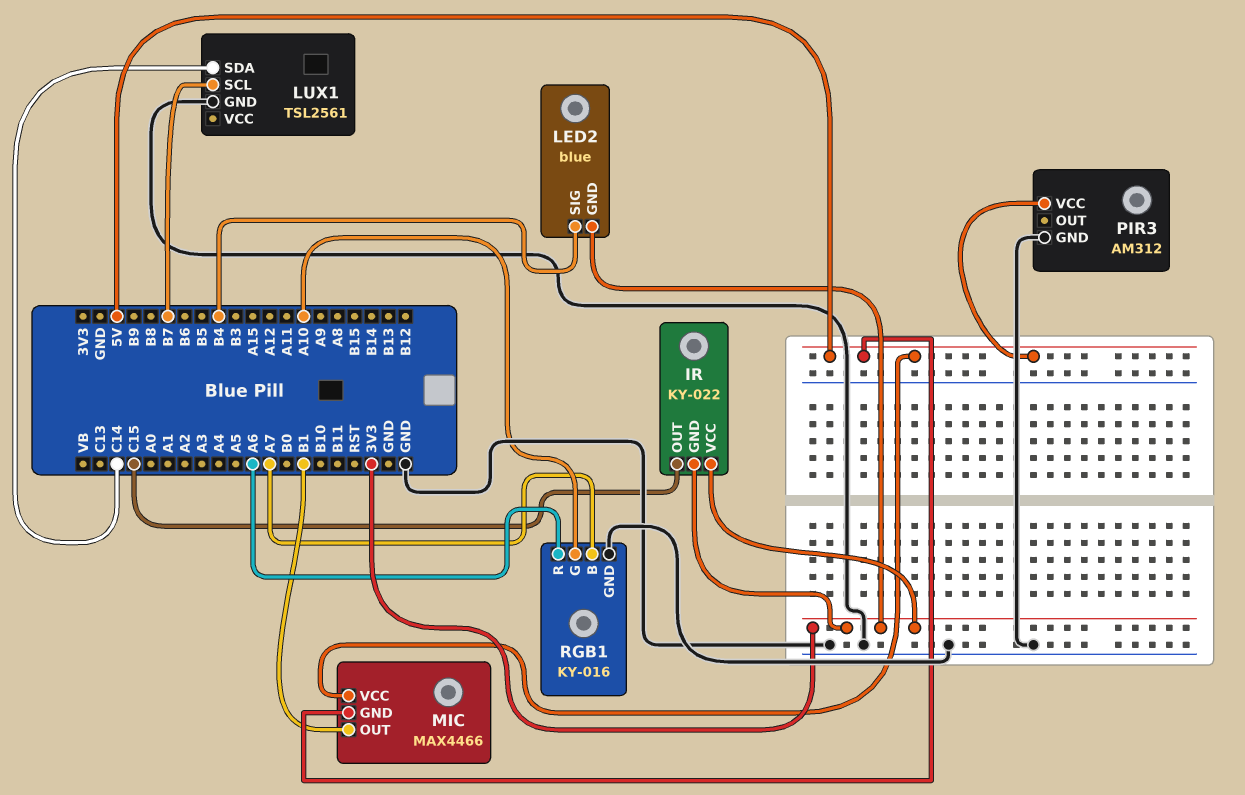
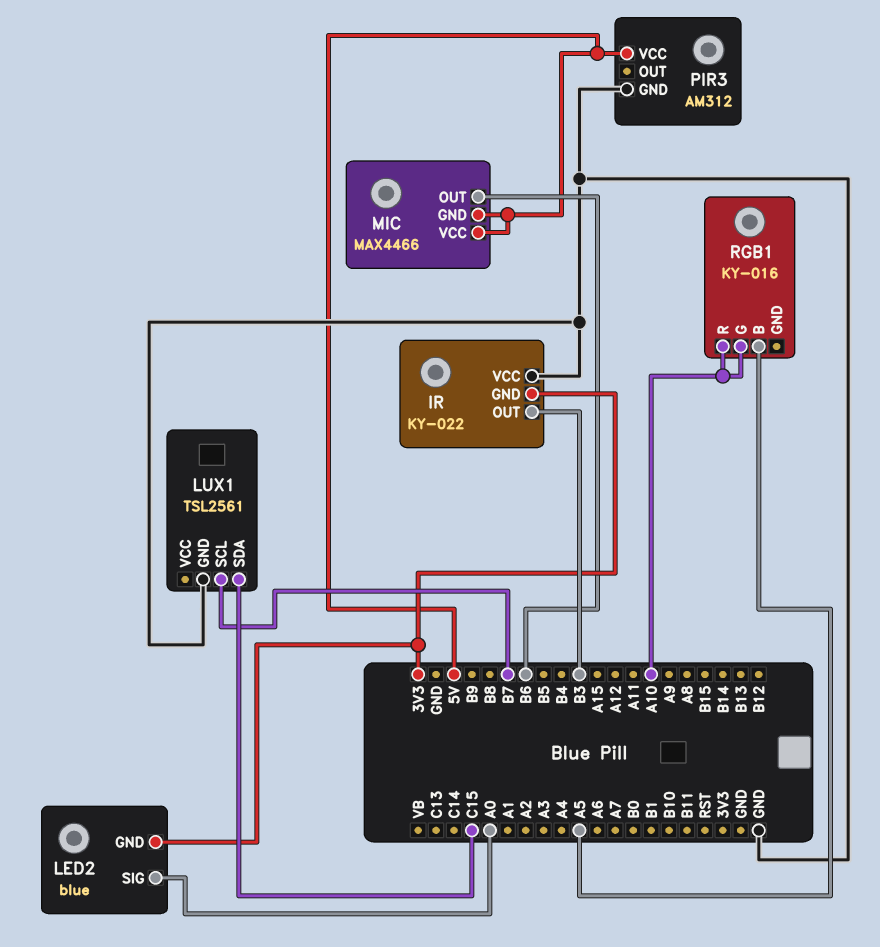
IR pin OUT: C15 -> B3
IR pin VCC: 3V3 -> GND
LED2 pin SIG: B4 -> A0
LUX1 pin SDA: C14 -> C15
MIC pin OUT: B1 -> B6
RGB1 pin B: A7 -> A5
RGB1 pin GND: GND -> none
RGB1 pin R: A6 -> A10

